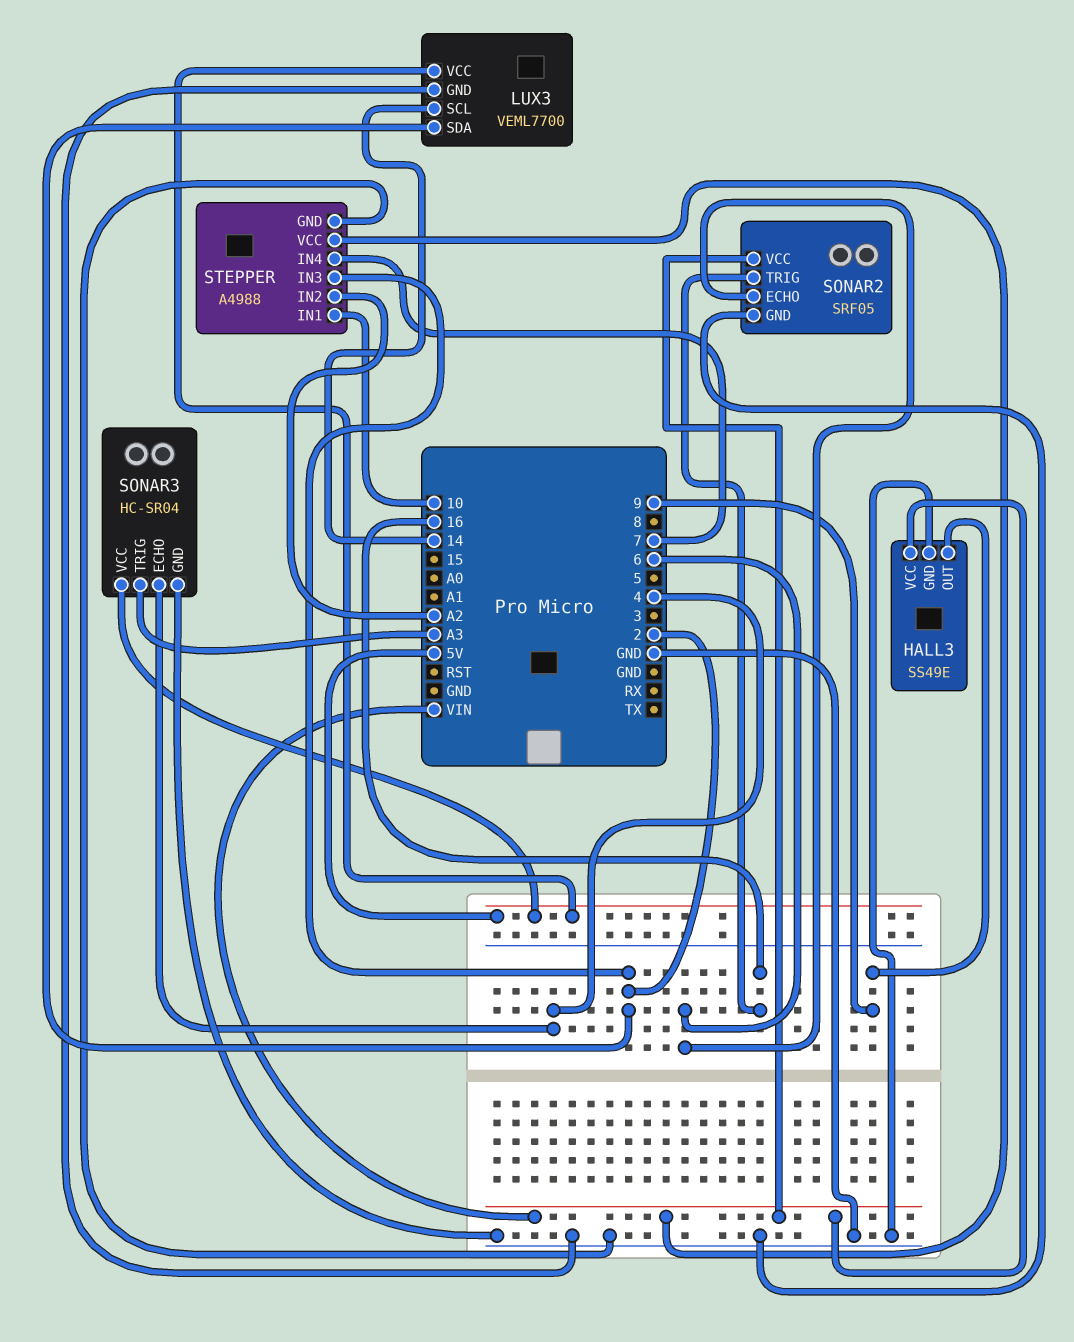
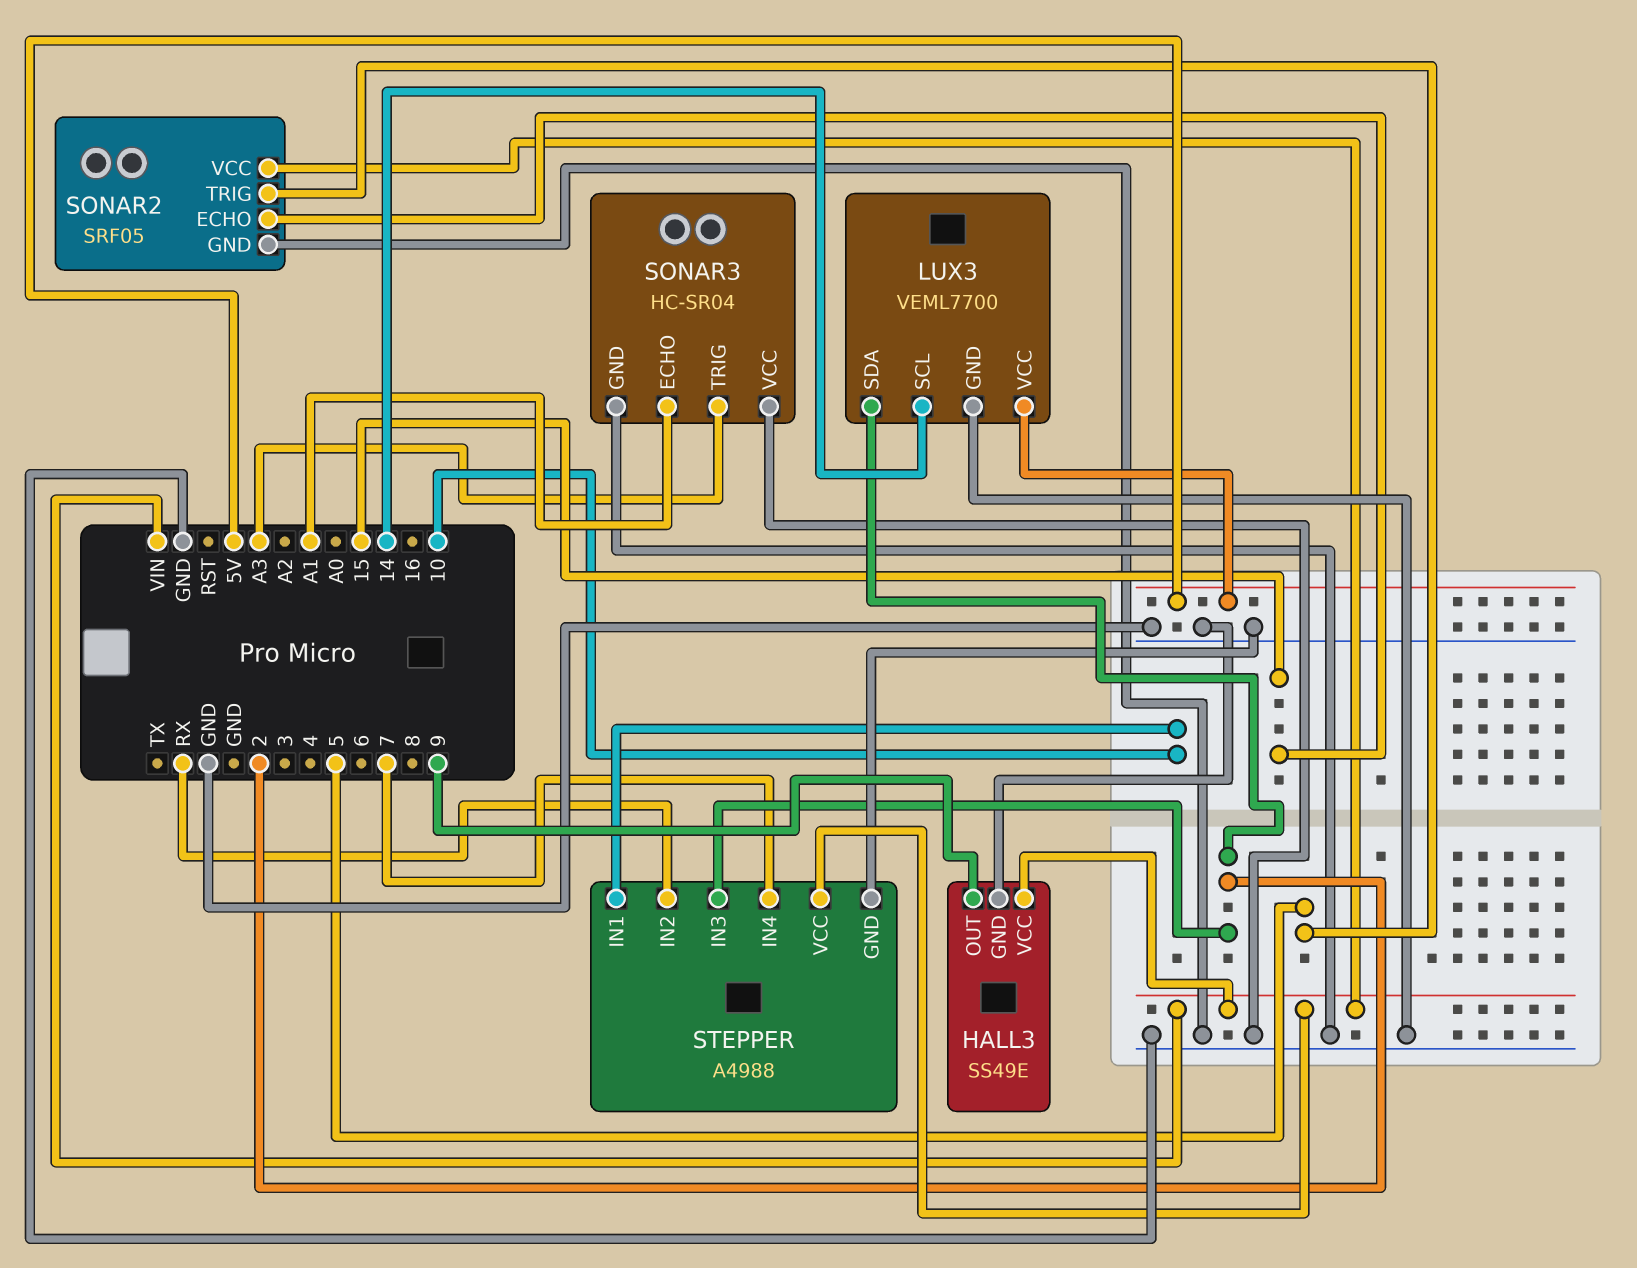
SONAR2 pin ECHO: 6 -> 15
SONAR2 pin TRIG: 16 -> 5
SONAR3 pin ECHO: 4 -> A1
SONAR3 pin VCC: 5V -> GND
STEPPER pin IN2: A2 -> RX

